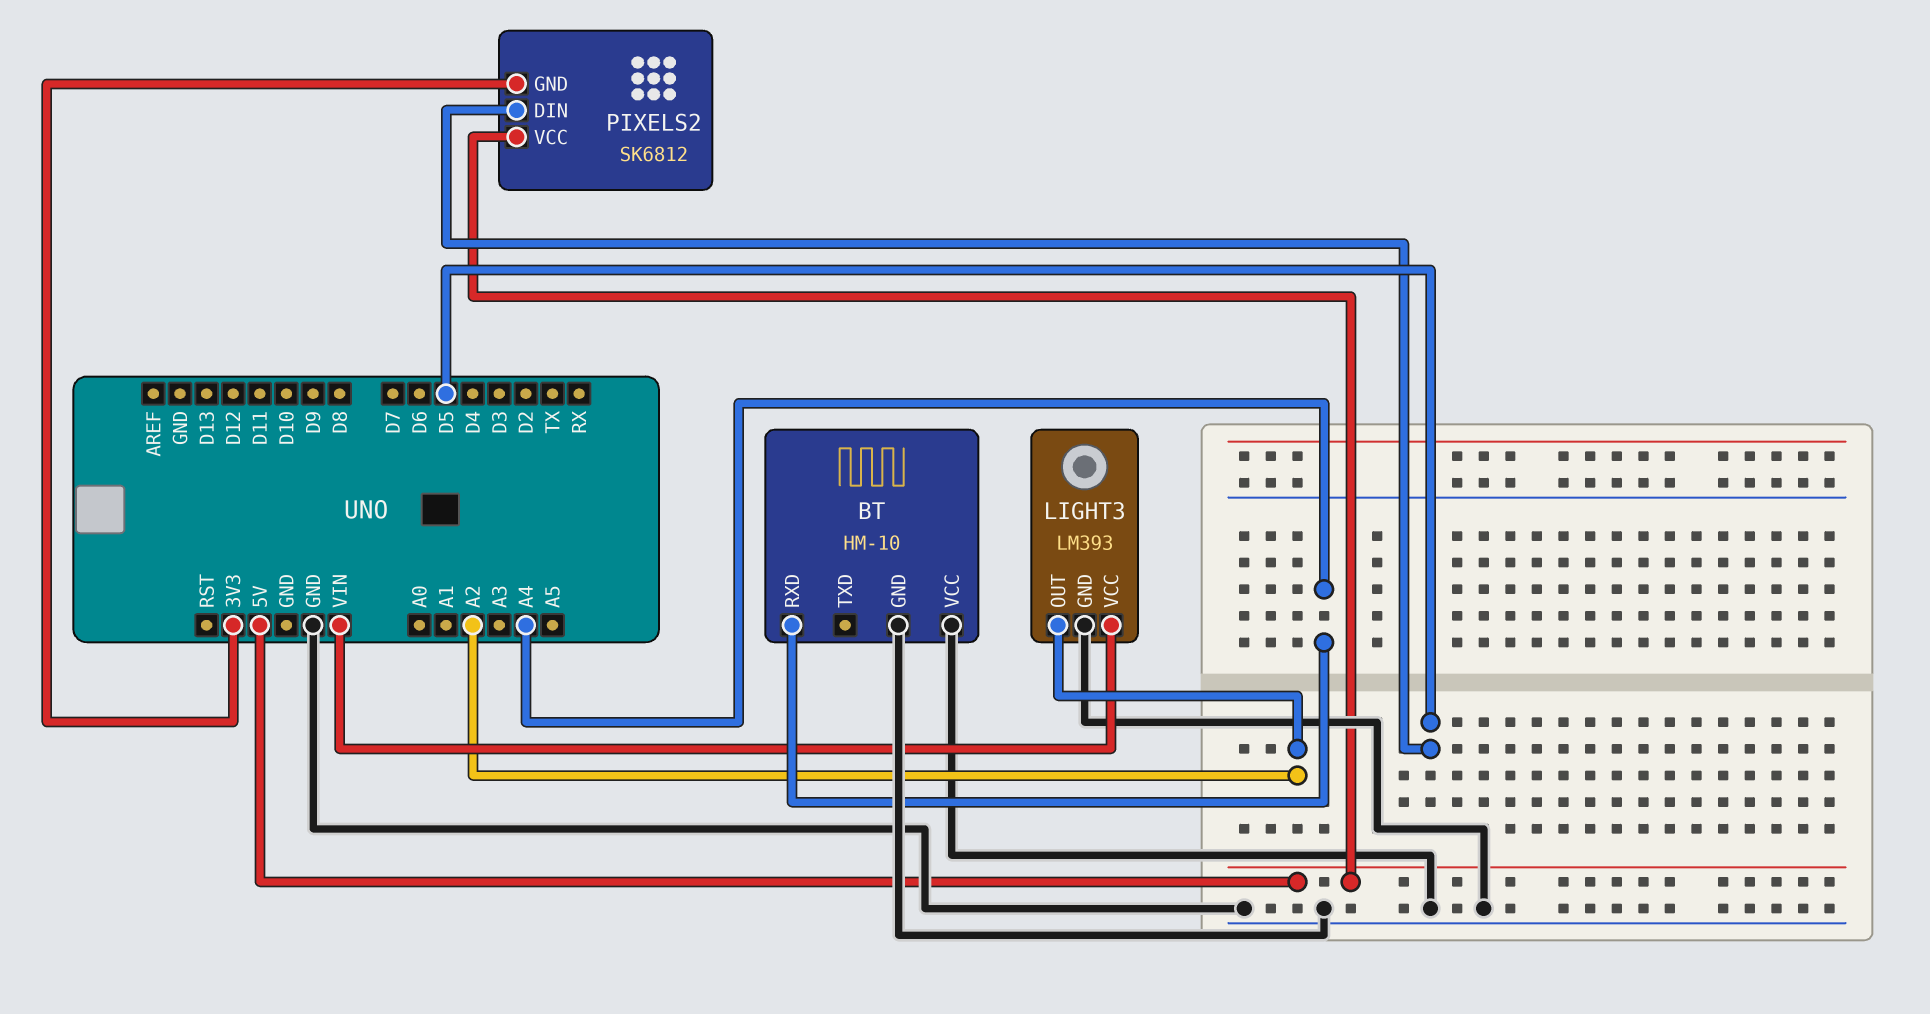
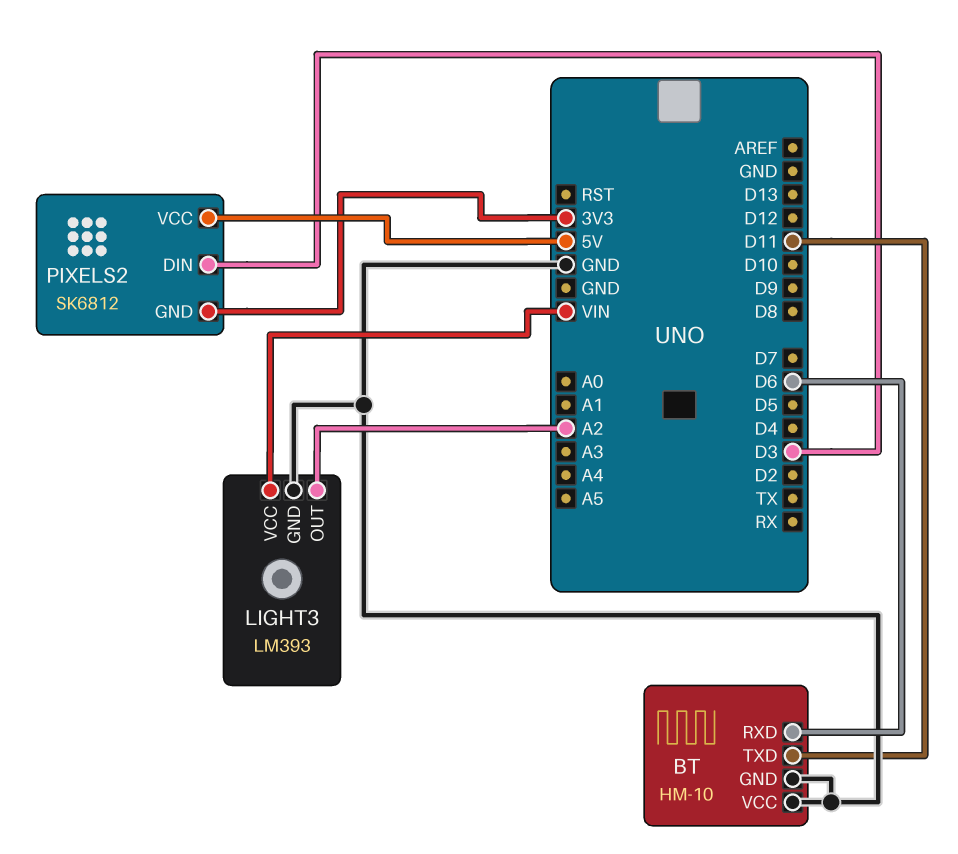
BT pin RXD: A4 -> D6
BT pin TXD: none -> D11
PIXELS2 pin DIN: D5 -> D3

